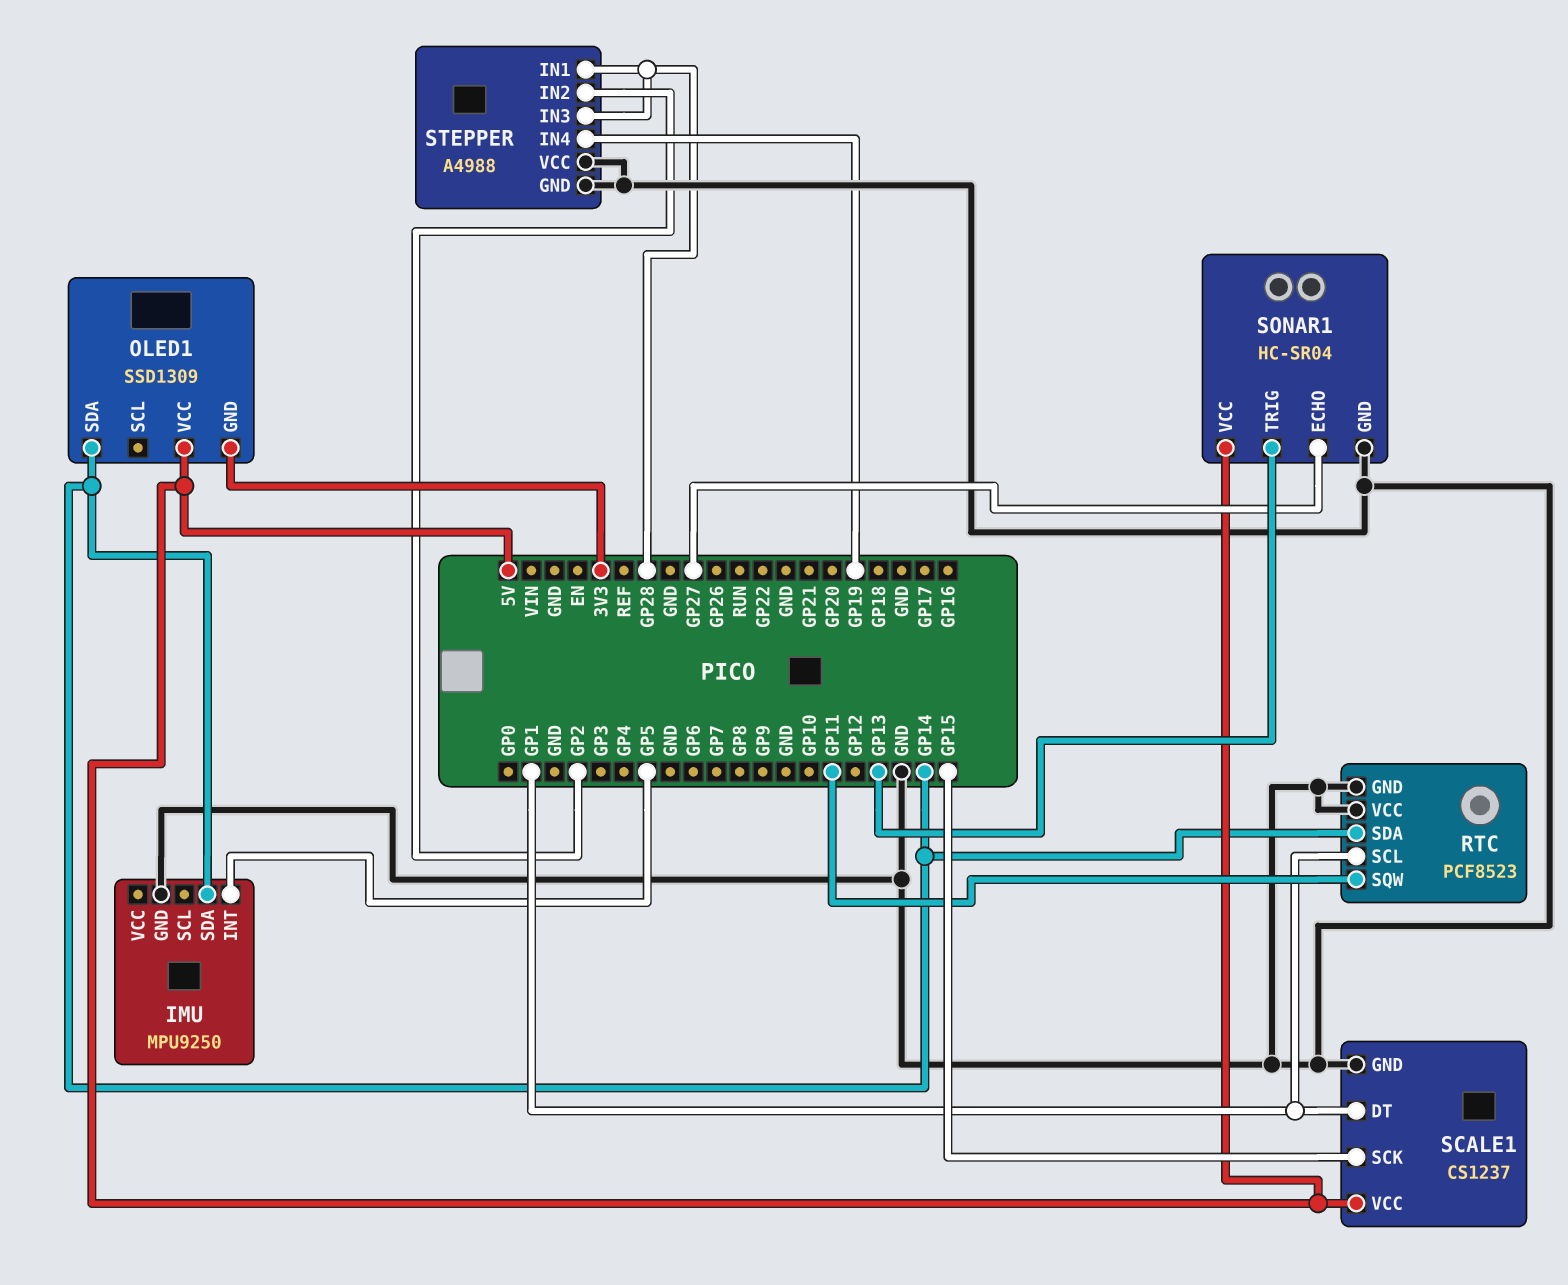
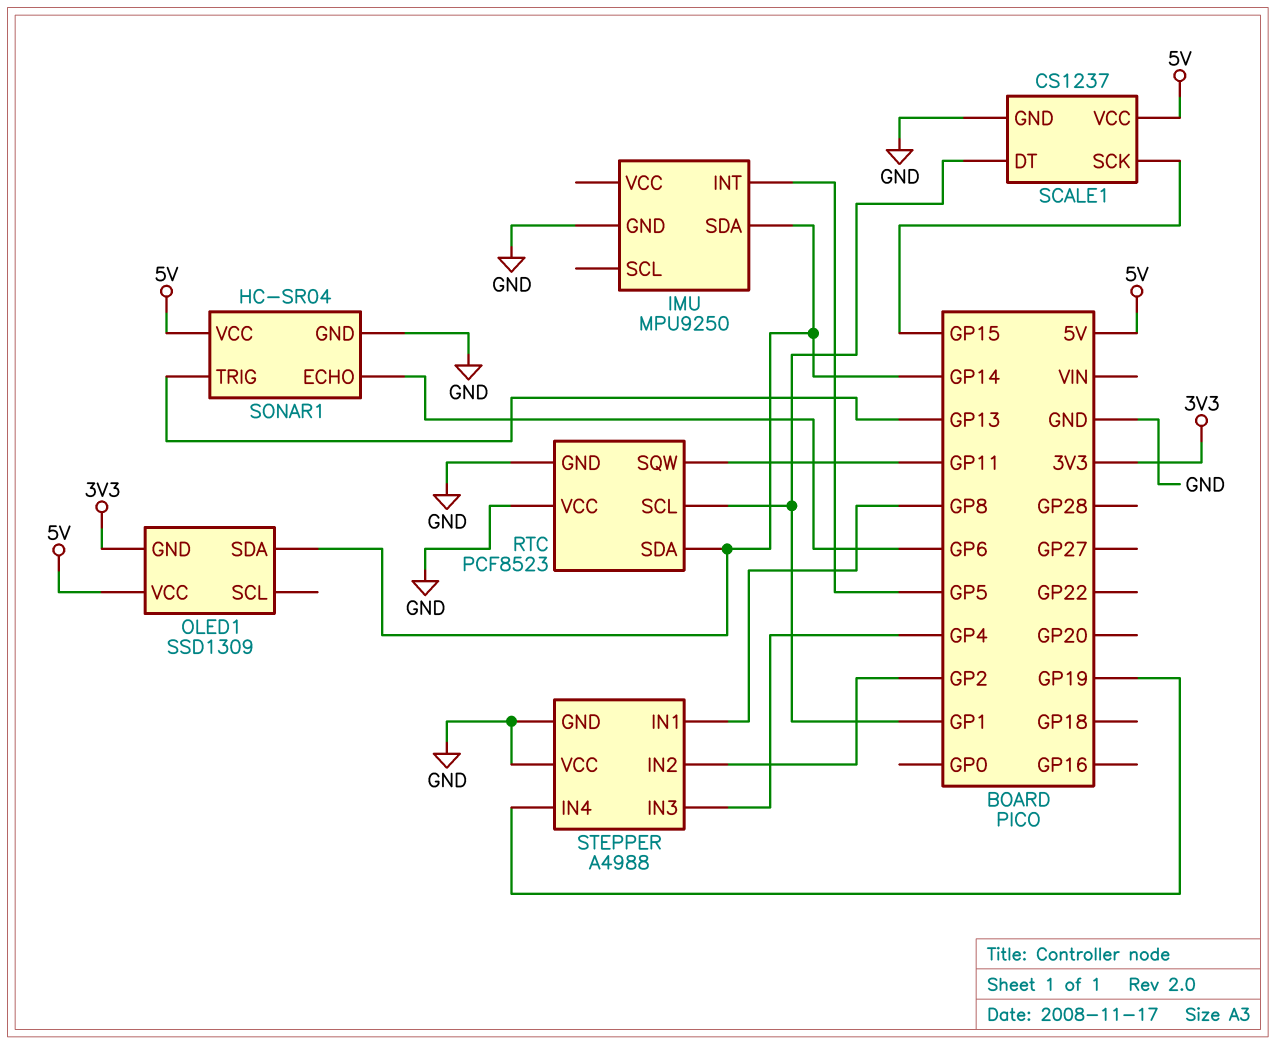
SONAR1 pin ECHO: GP27 -> GP6
STEPPER pin IN1: GP28 -> GP8
STEPPER pin IN3: GP28 -> GP4

